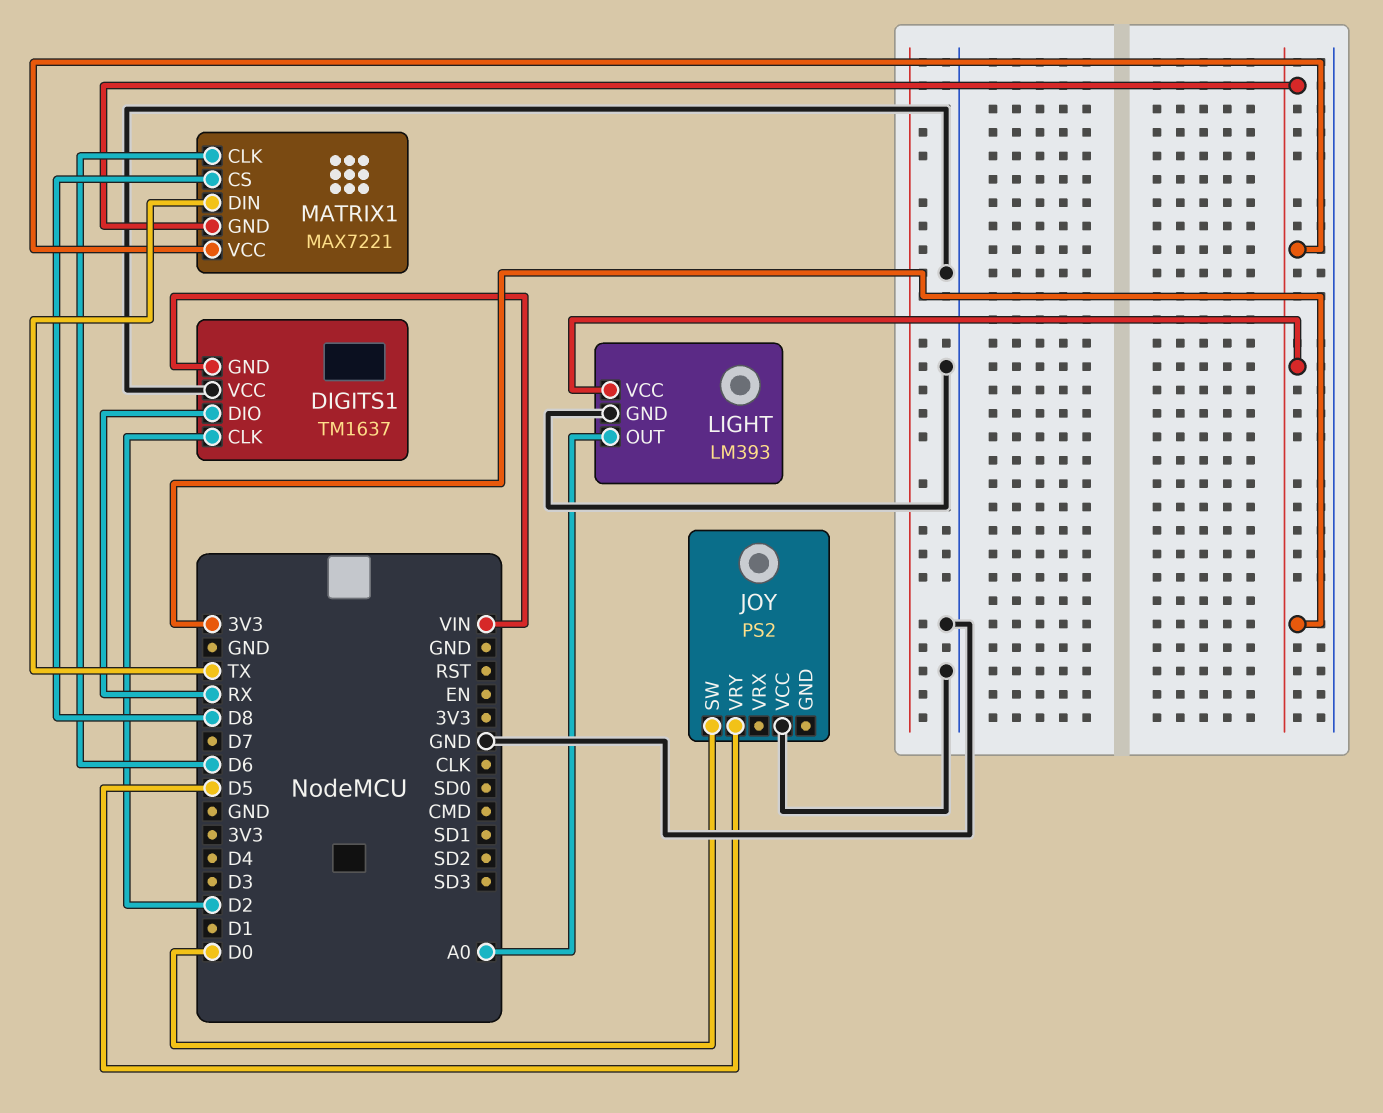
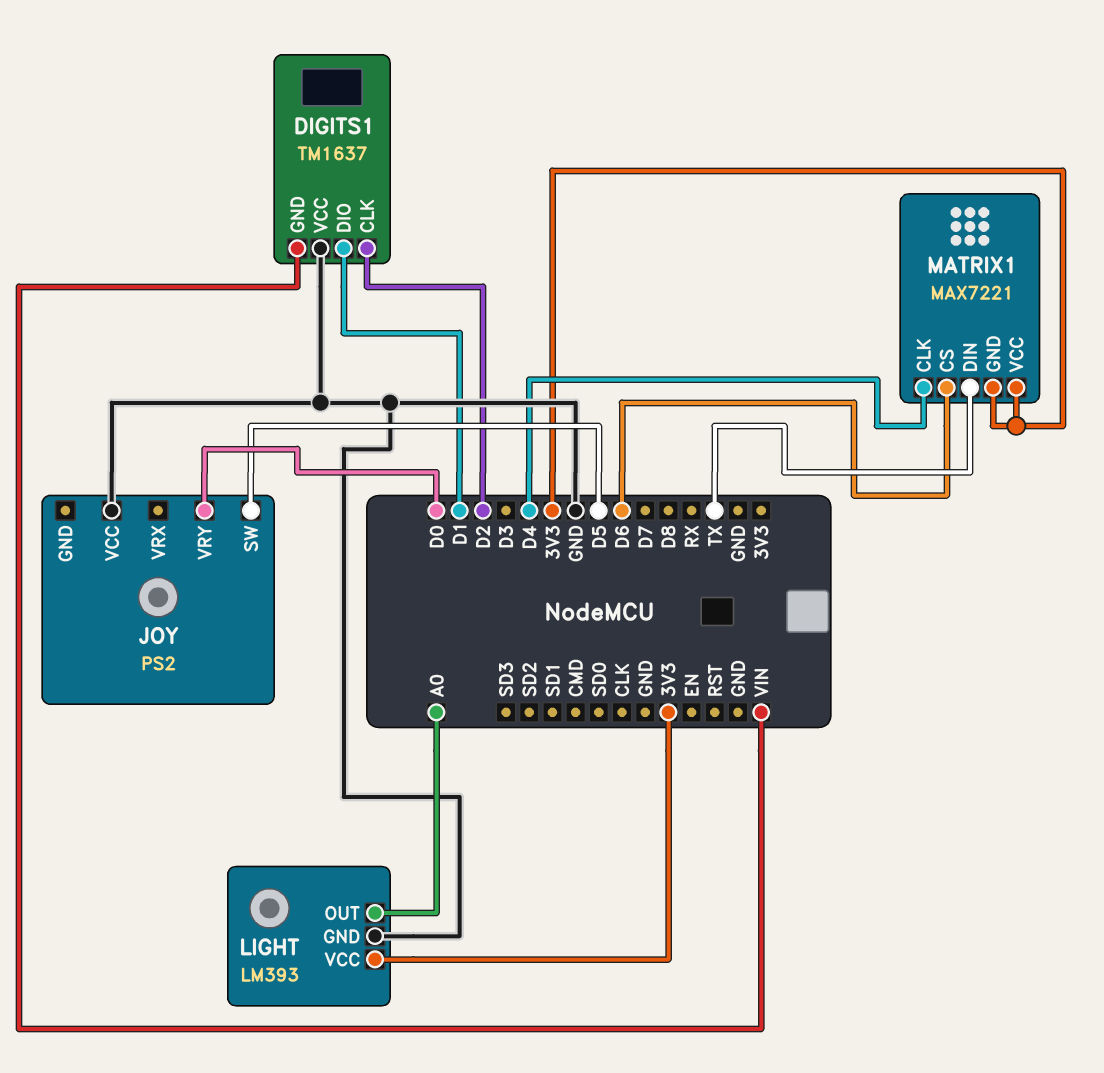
DIGITS1 pin DIO: RX -> D1
JOY pin SW: D0 -> D5
JOY pin VRY: D5 -> D0
MATRIX1 pin CLK: D6 -> D4
MATRIX1 pin CS: D8 -> D6

